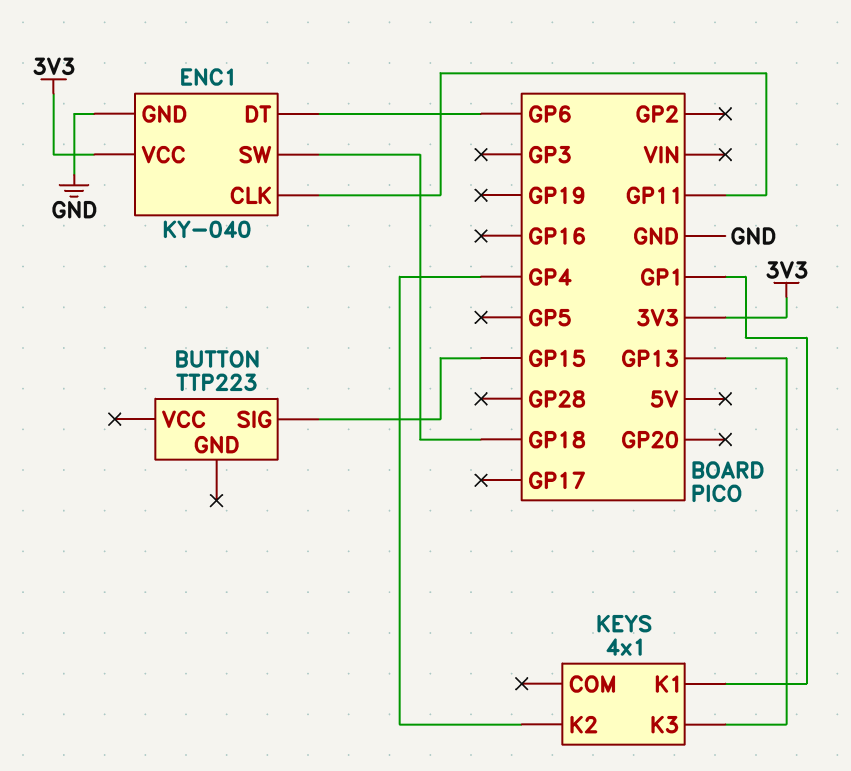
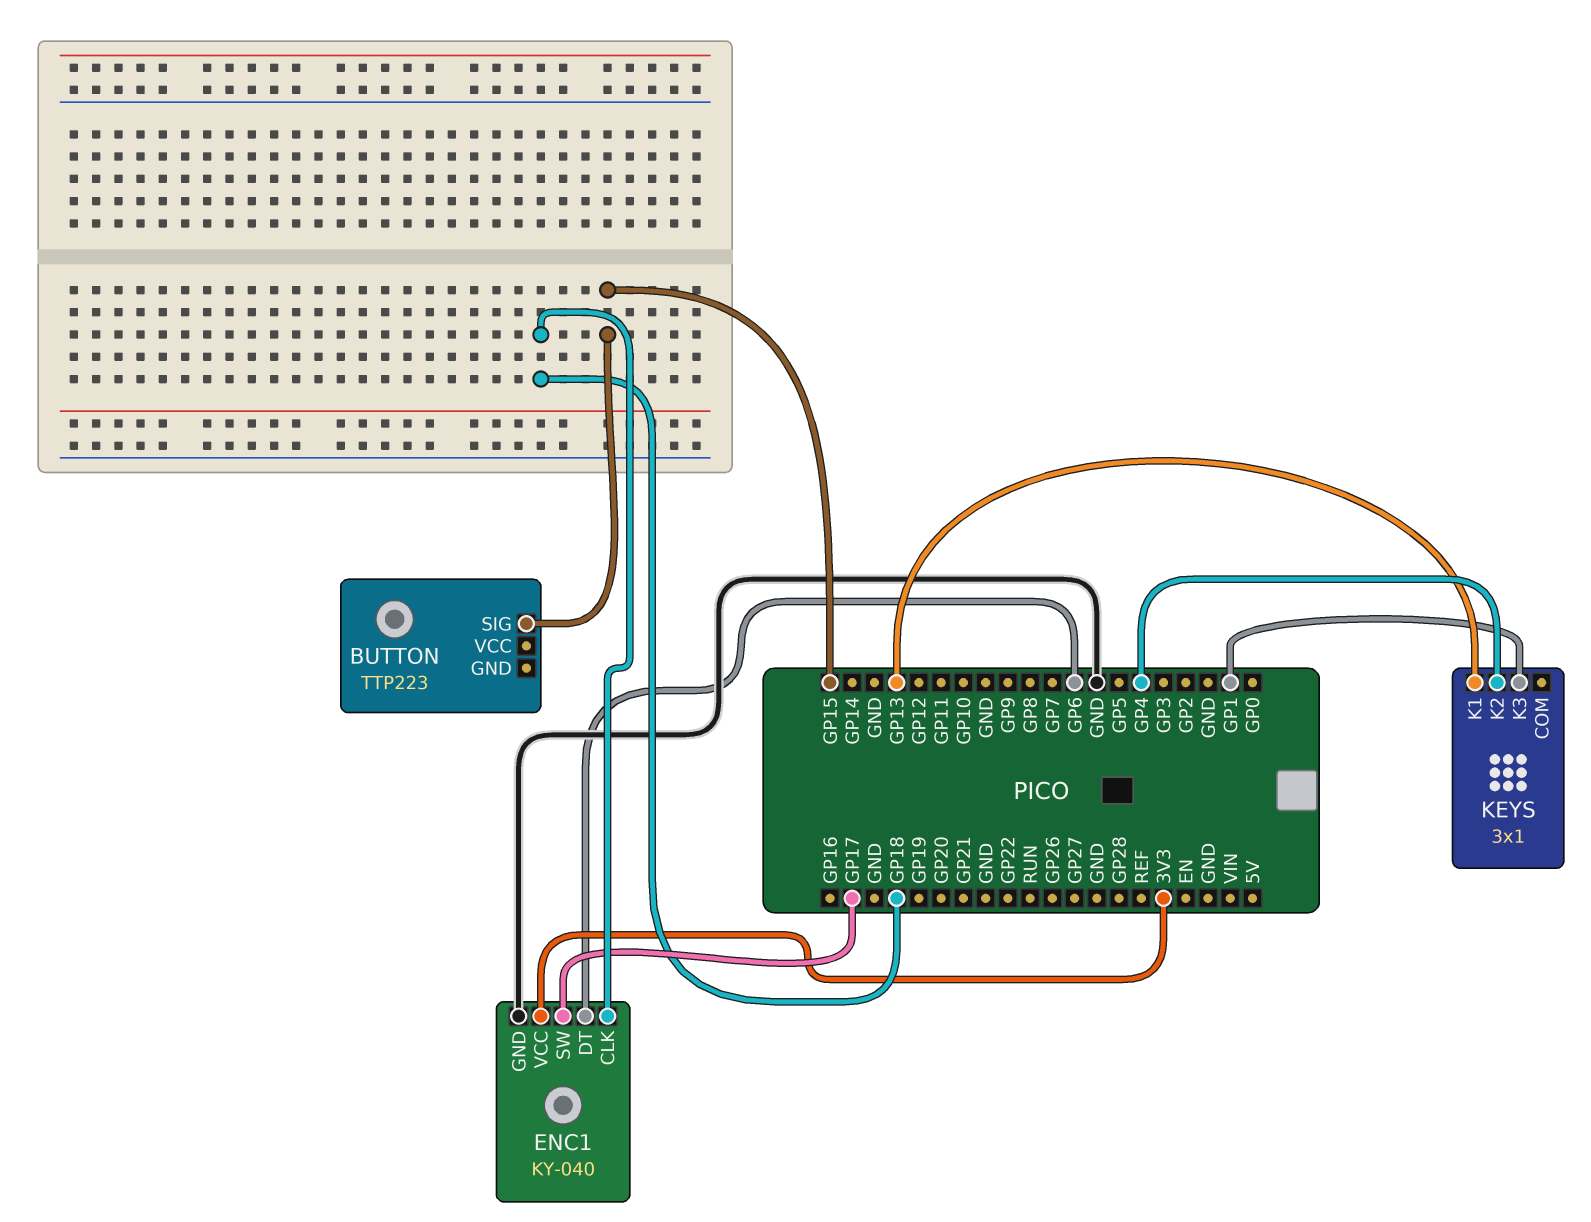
ENC1 pin CLK: GP11 -> GP18
ENC1 pin SW: GP18 -> GP17
KEYS: 4x1 -> 3x1
KEYS pin K1: GP1 -> GP13
KEYS pin K3: GP13 -> GP1

